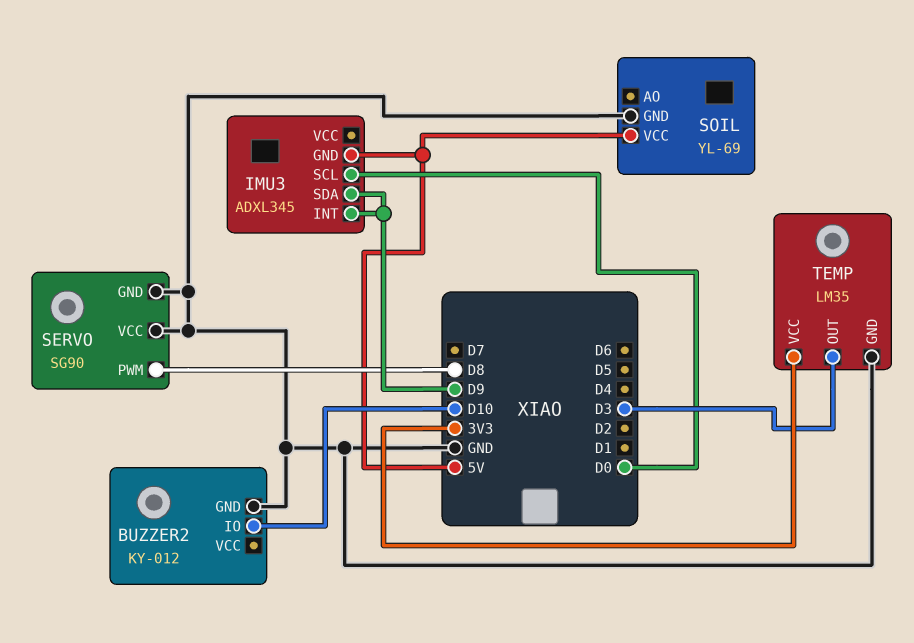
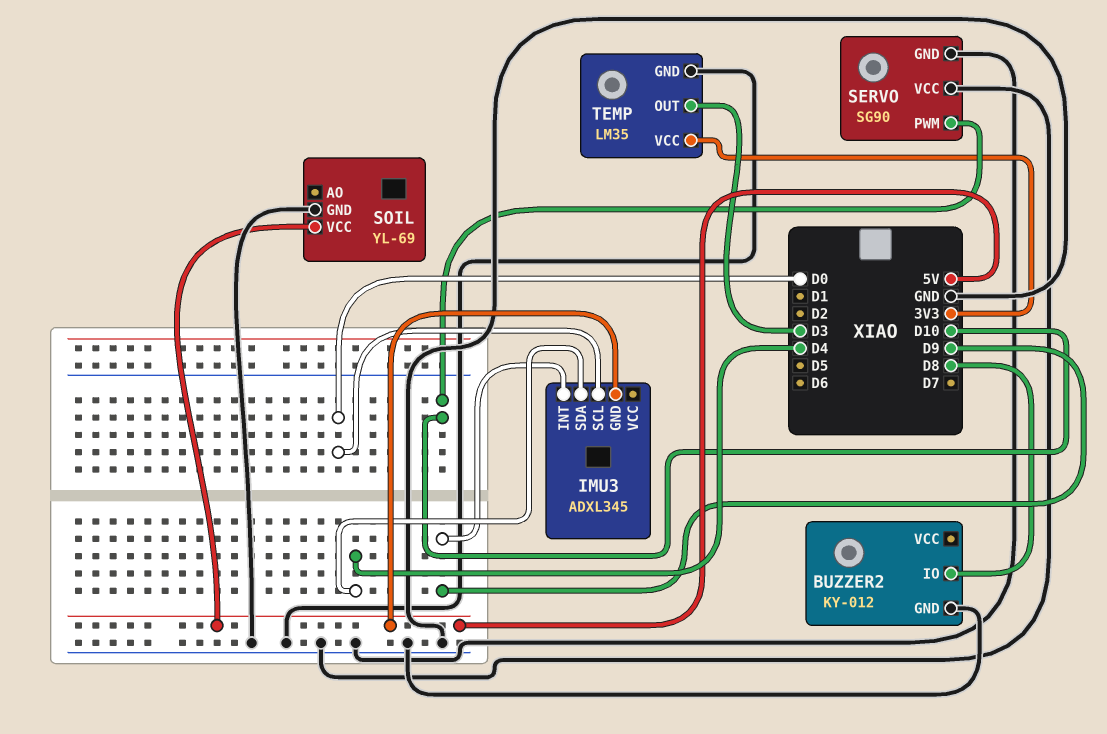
BUZZER2 pin IO: D10 -> D8
IMU3 pin SDA: D9 -> D4
SERVO pin PWM: D8 -> D10

